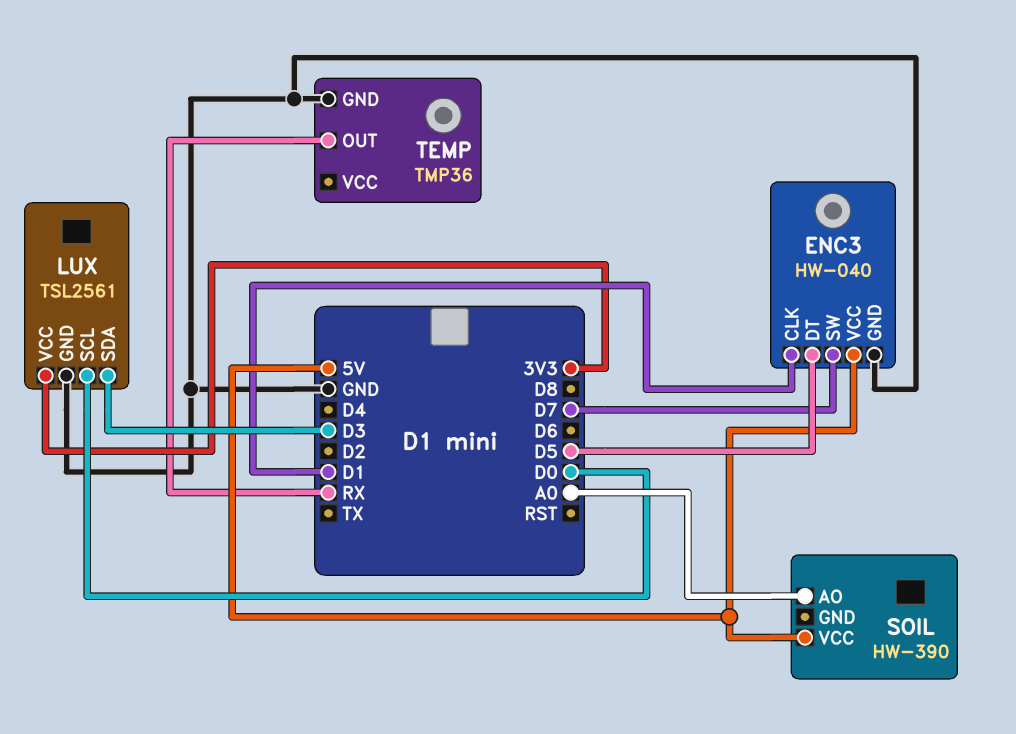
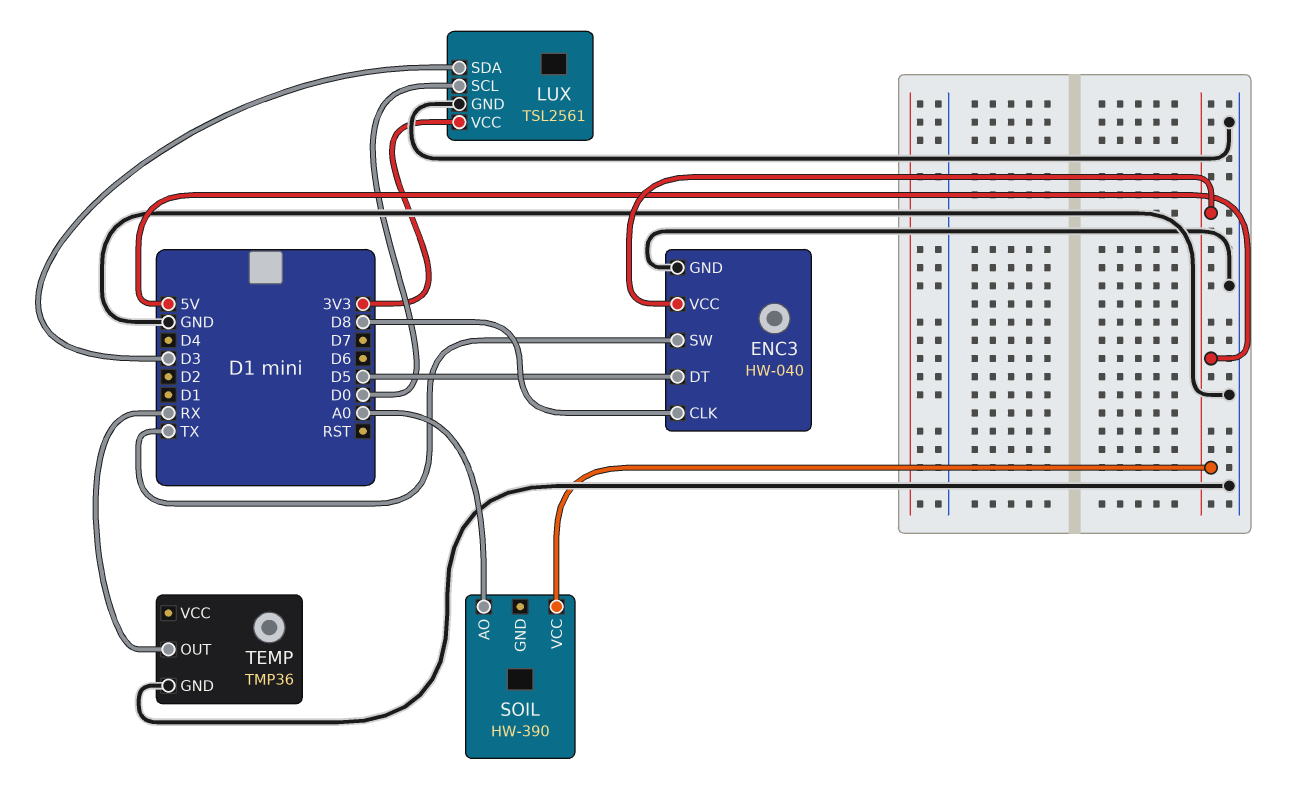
ENC3 pin CLK: D1 -> D8
ENC3 pin SW: D7 -> TX

